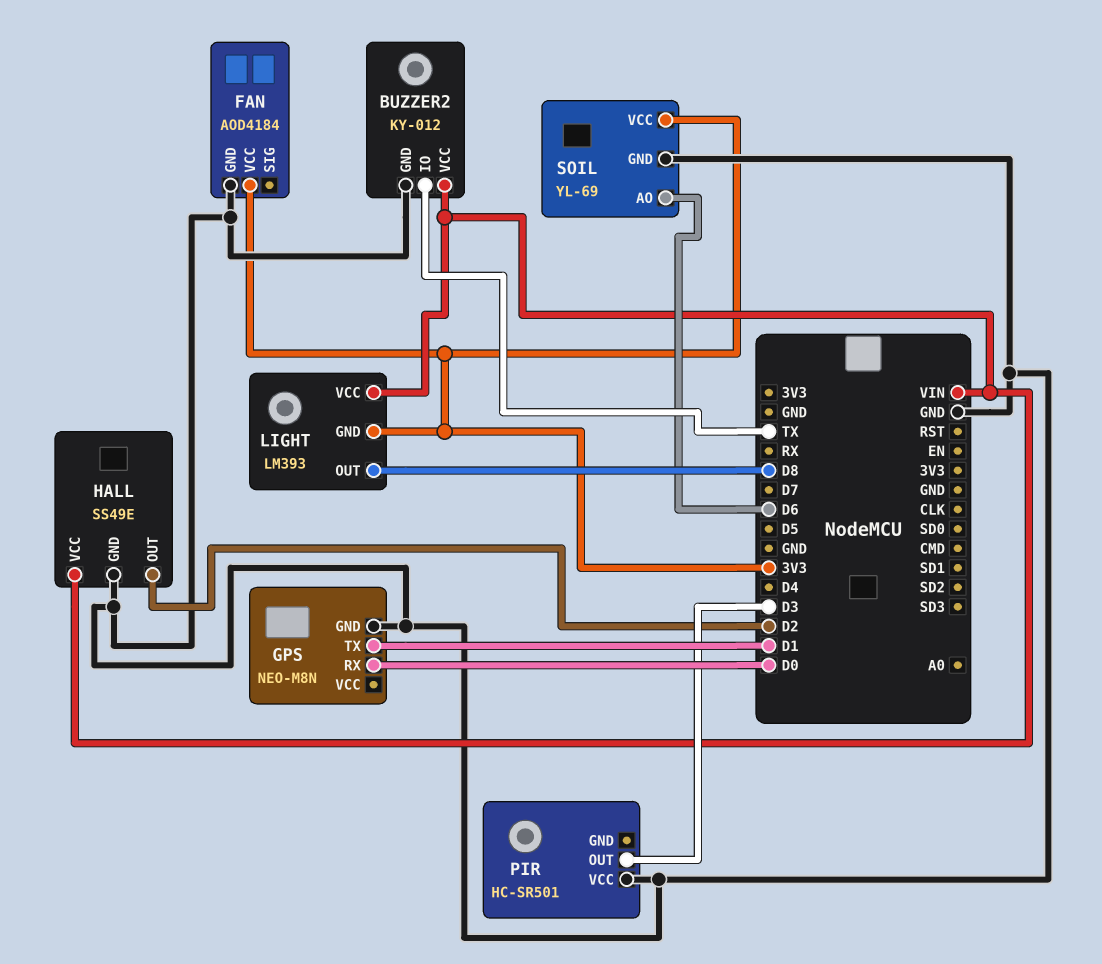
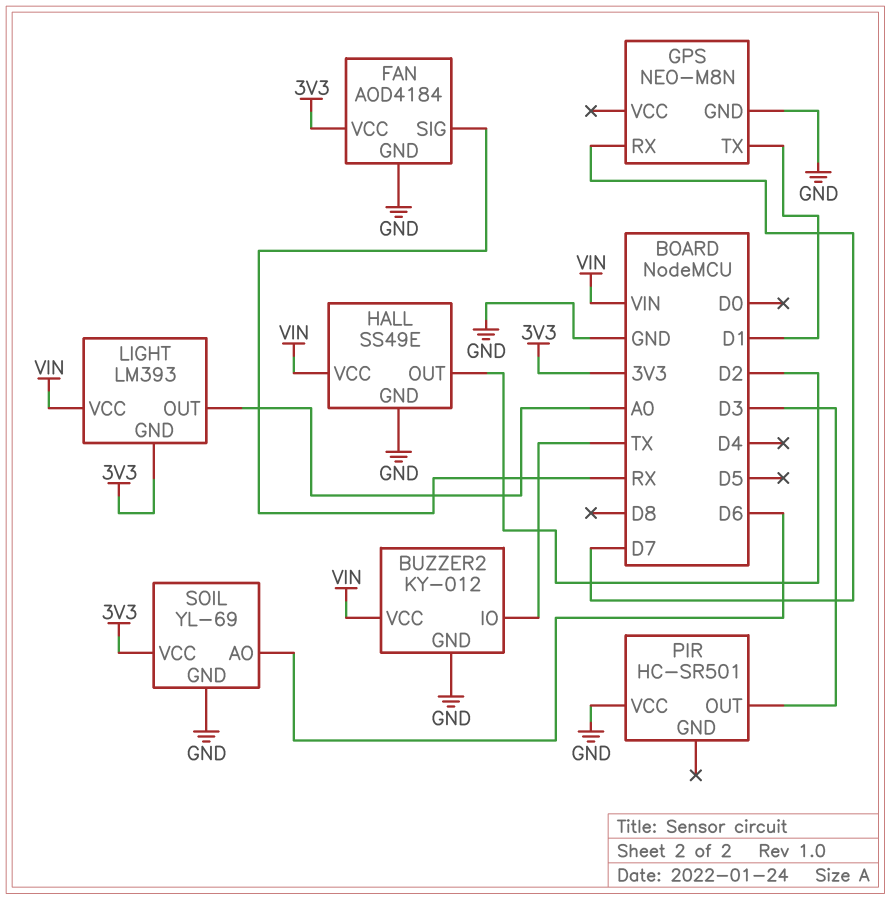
FAN pin SIG: none -> RX
GPS pin RX: D0 -> D7
LIGHT pin OUT: D8 -> A0

